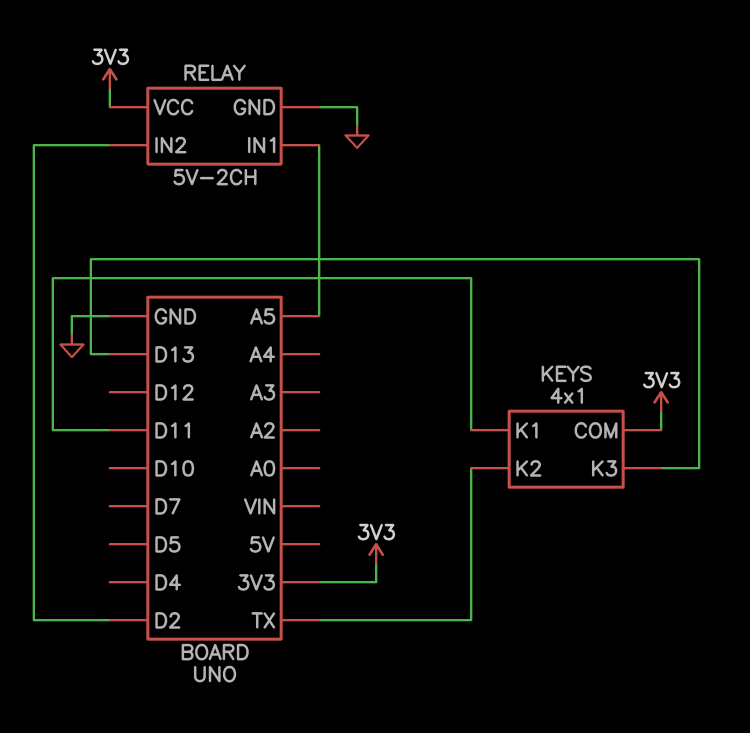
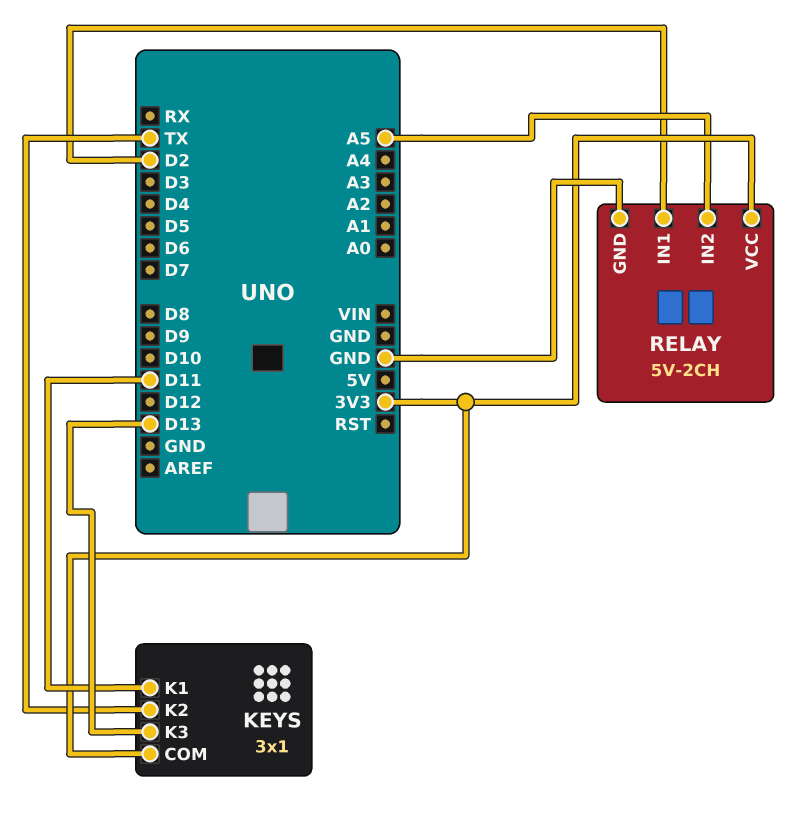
KEYS: 4x1 -> 3x1
RELAY pin IN1: A5 -> D2
RELAY pin IN2: D2 -> A5

